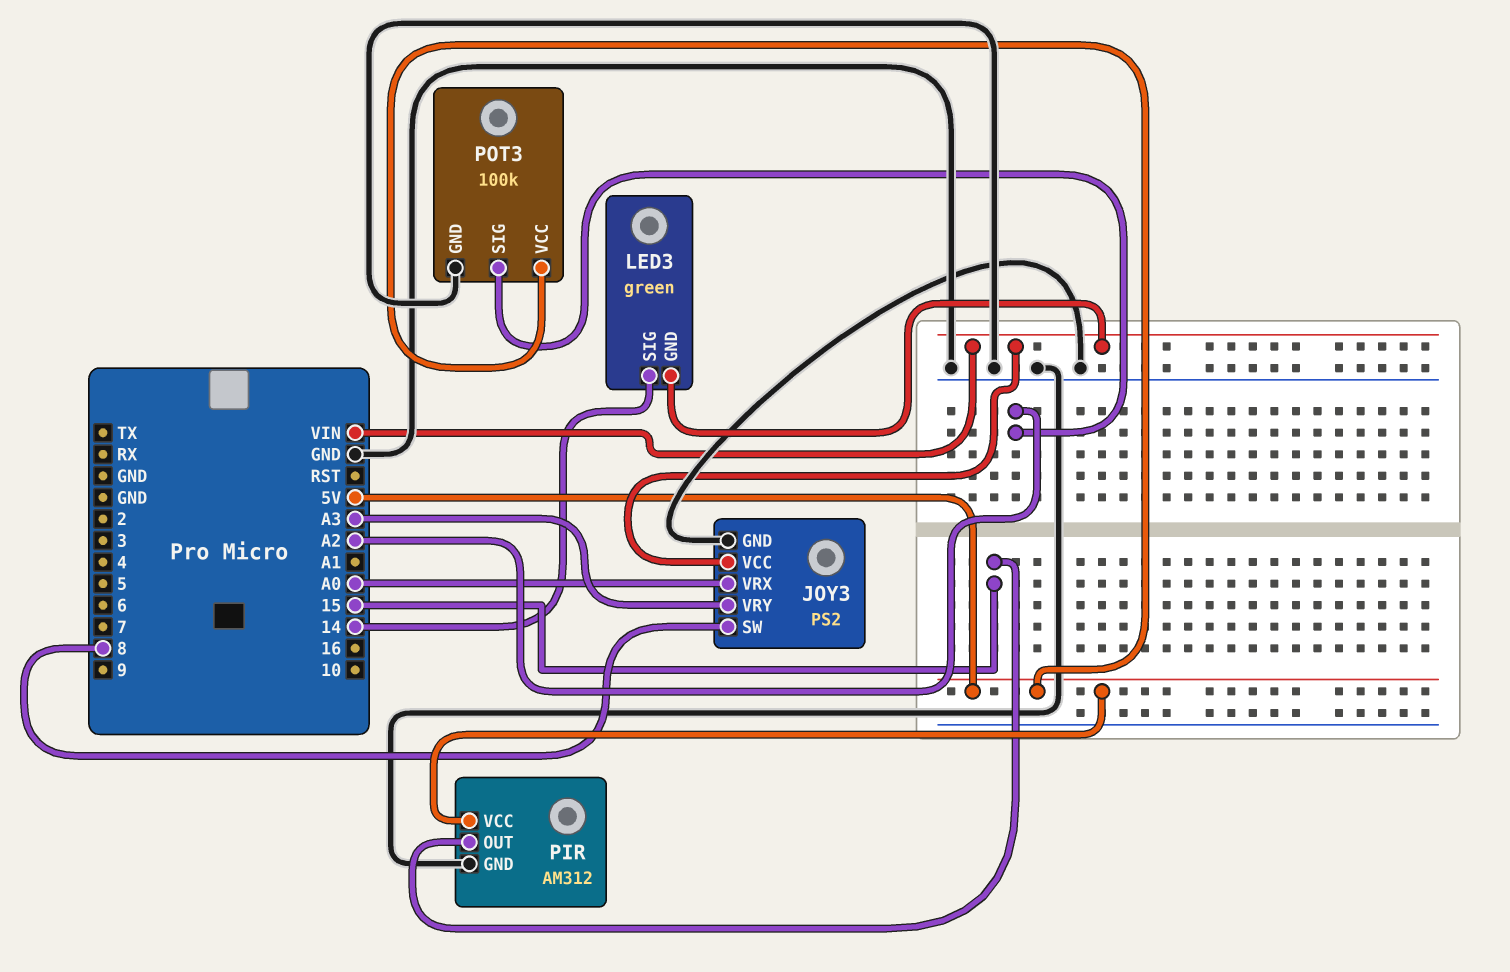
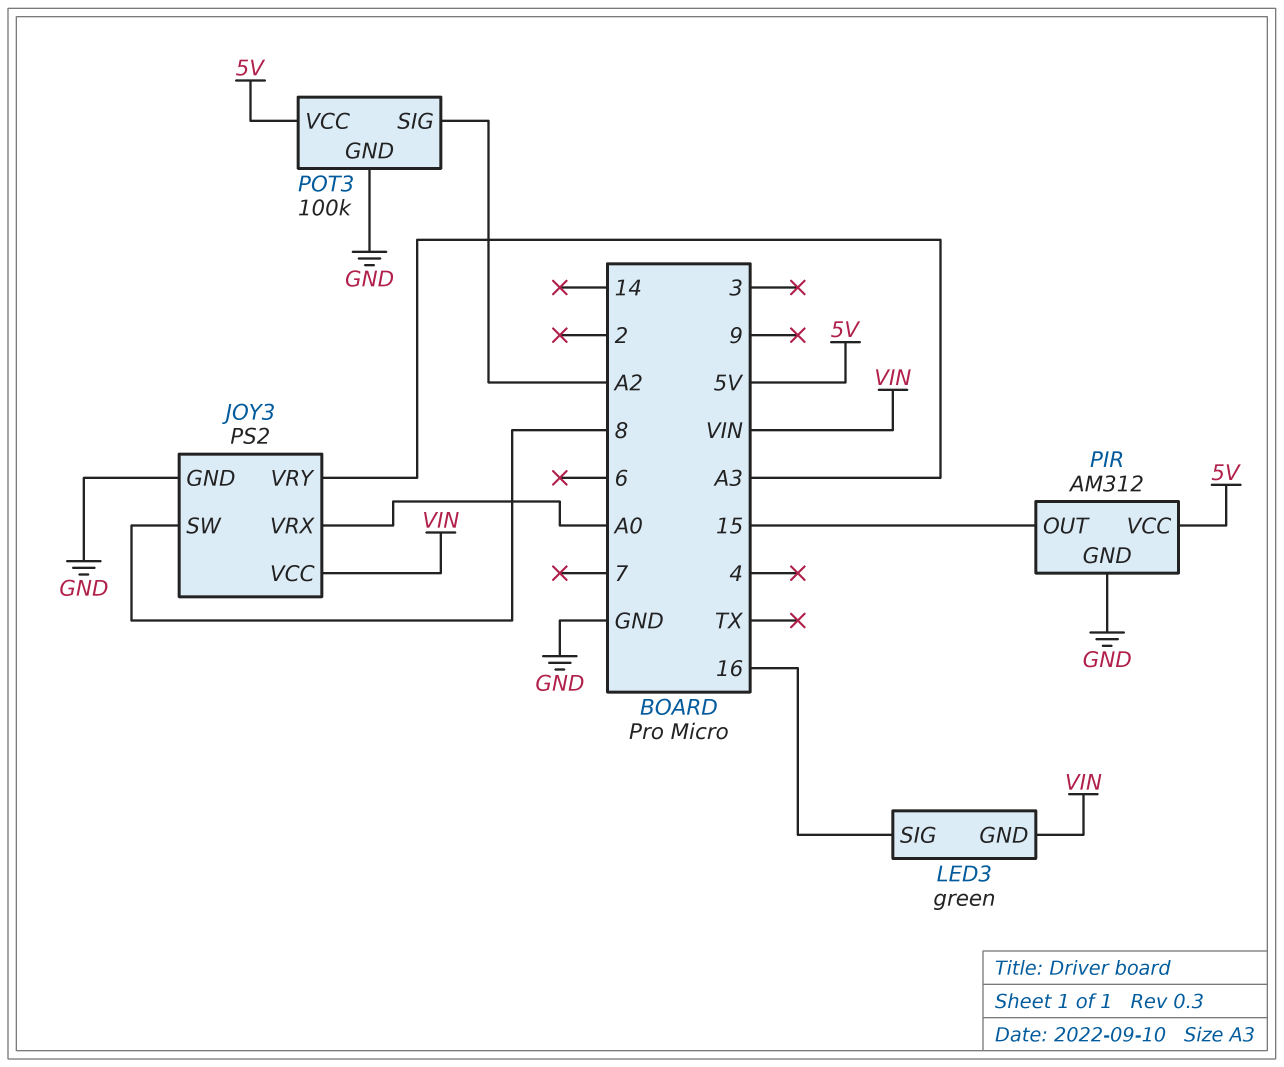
LED3 pin SIG: 14 -> 16

